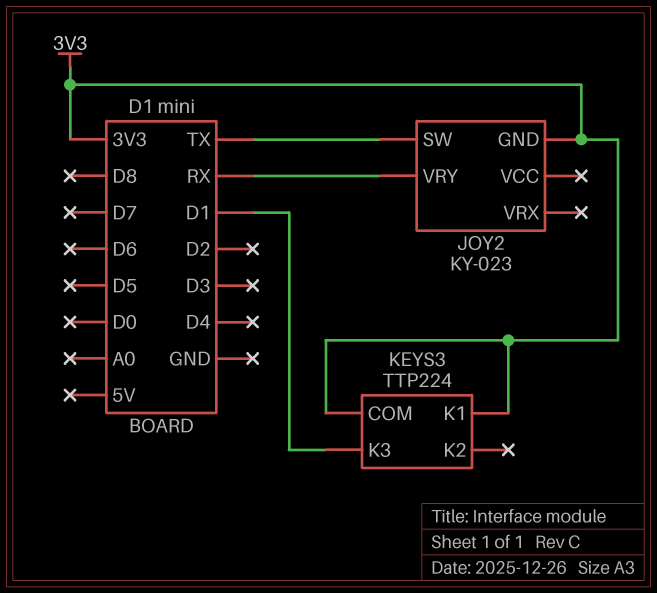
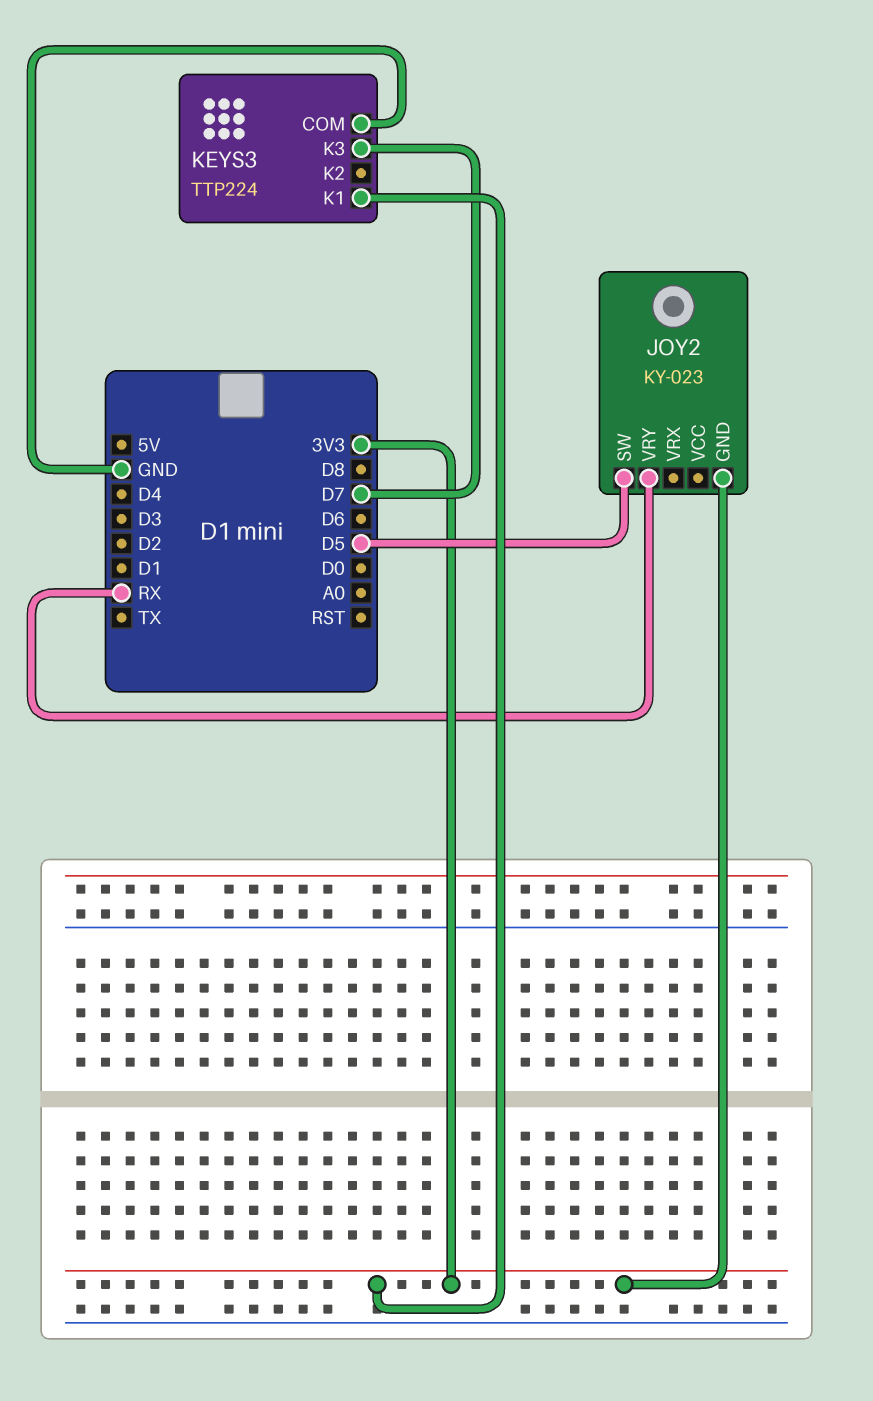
JOY2 pin SW: TX -> D5
KEYS3 pin COM: 3V3 -> GND
KEYS3 pin K3: D1 -> D7

